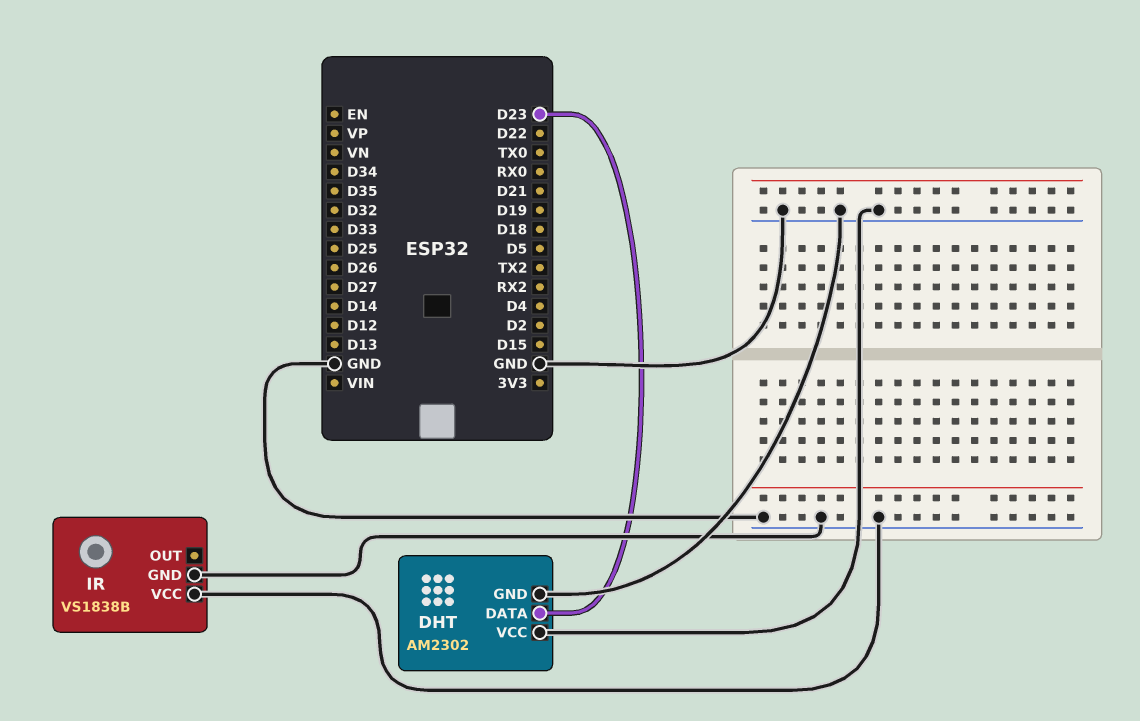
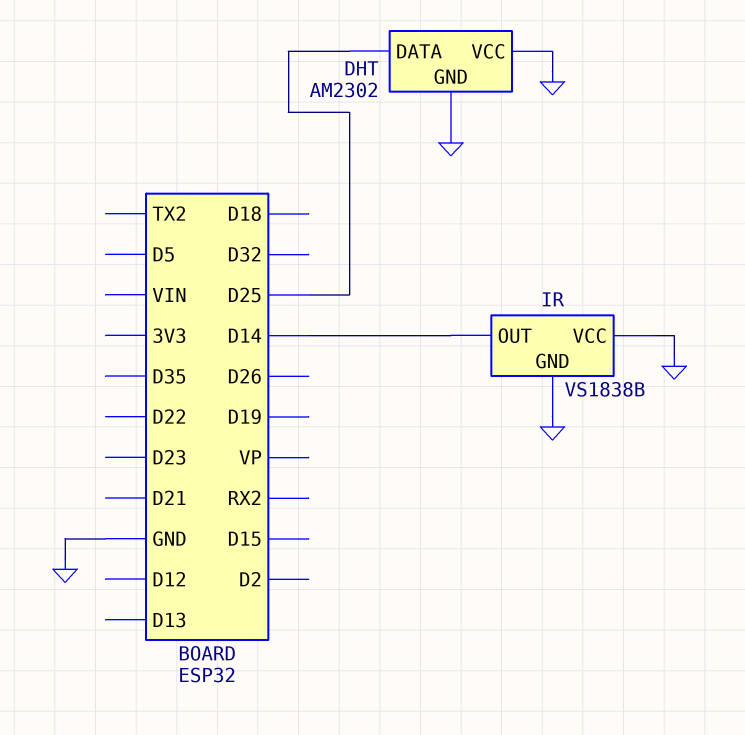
DHT pin DATA: D23 -> D25
IR pin OUT: none -> D14

